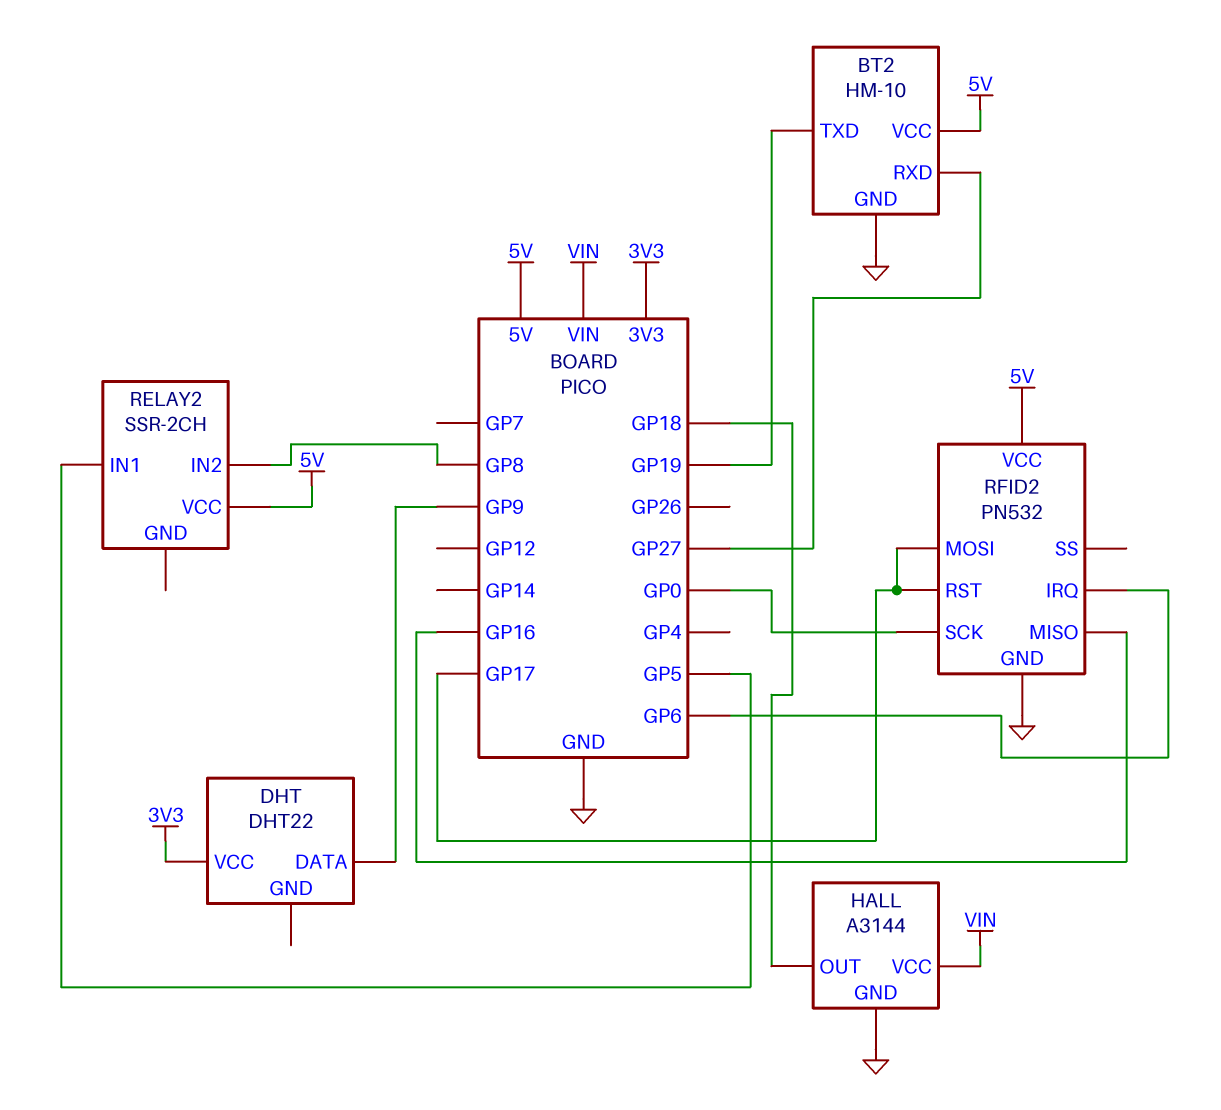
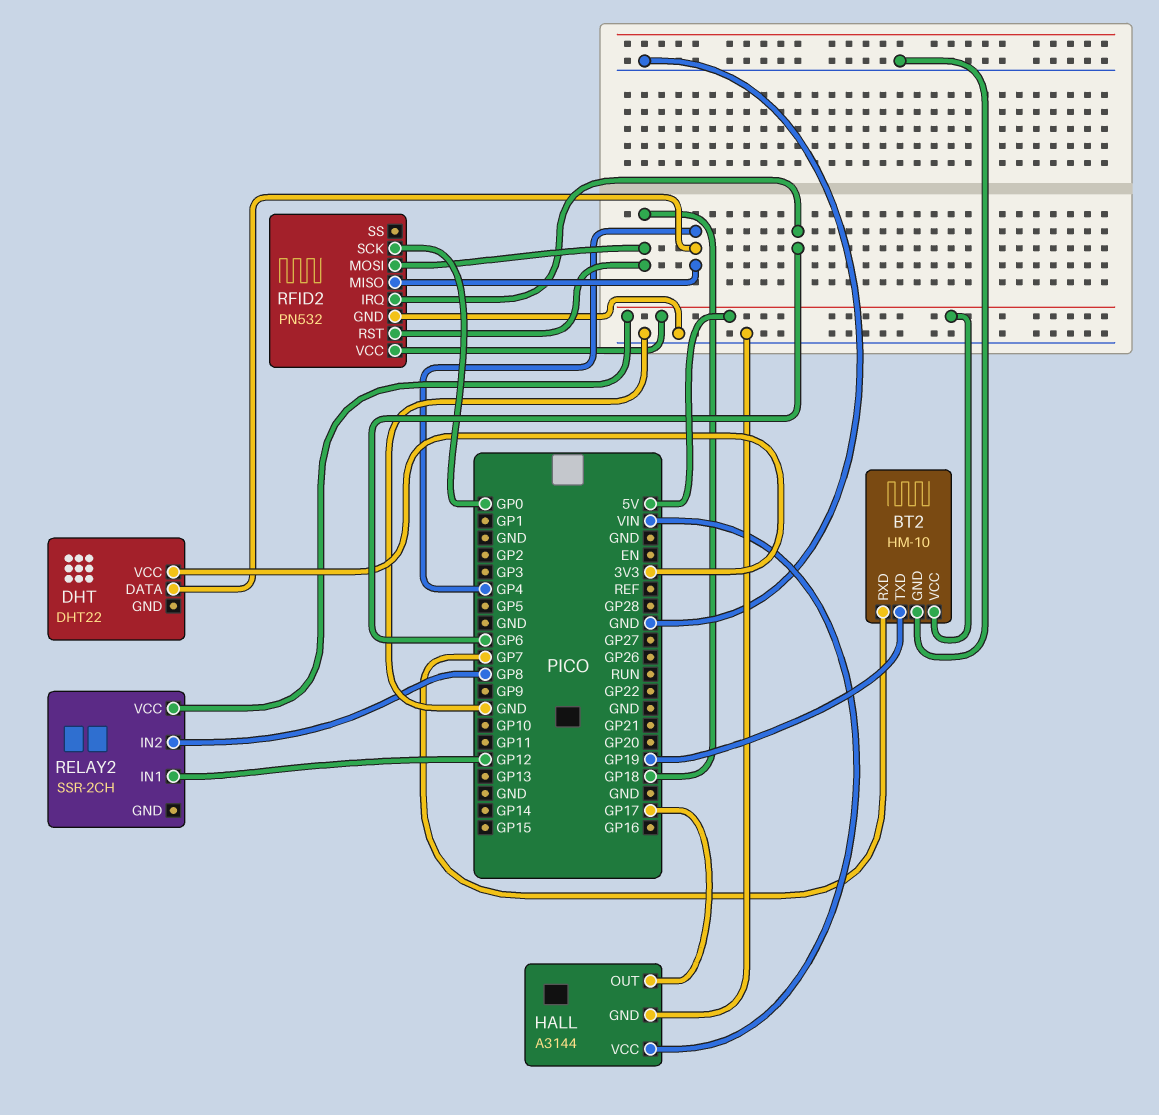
BT2 pin RXD: GP27 -> GP7
DHT pin DATA: GP9 -> GP4
HALL pin OUT: GP18 -> GP17
RELAY2 pin IN1: GP5 -> GP12
RFID2 pin MISO: GP16 -> GP4
RFID2 pin MOSI: GP17 -> GP18
RFID2 pin RST: GP17 -> GP18

